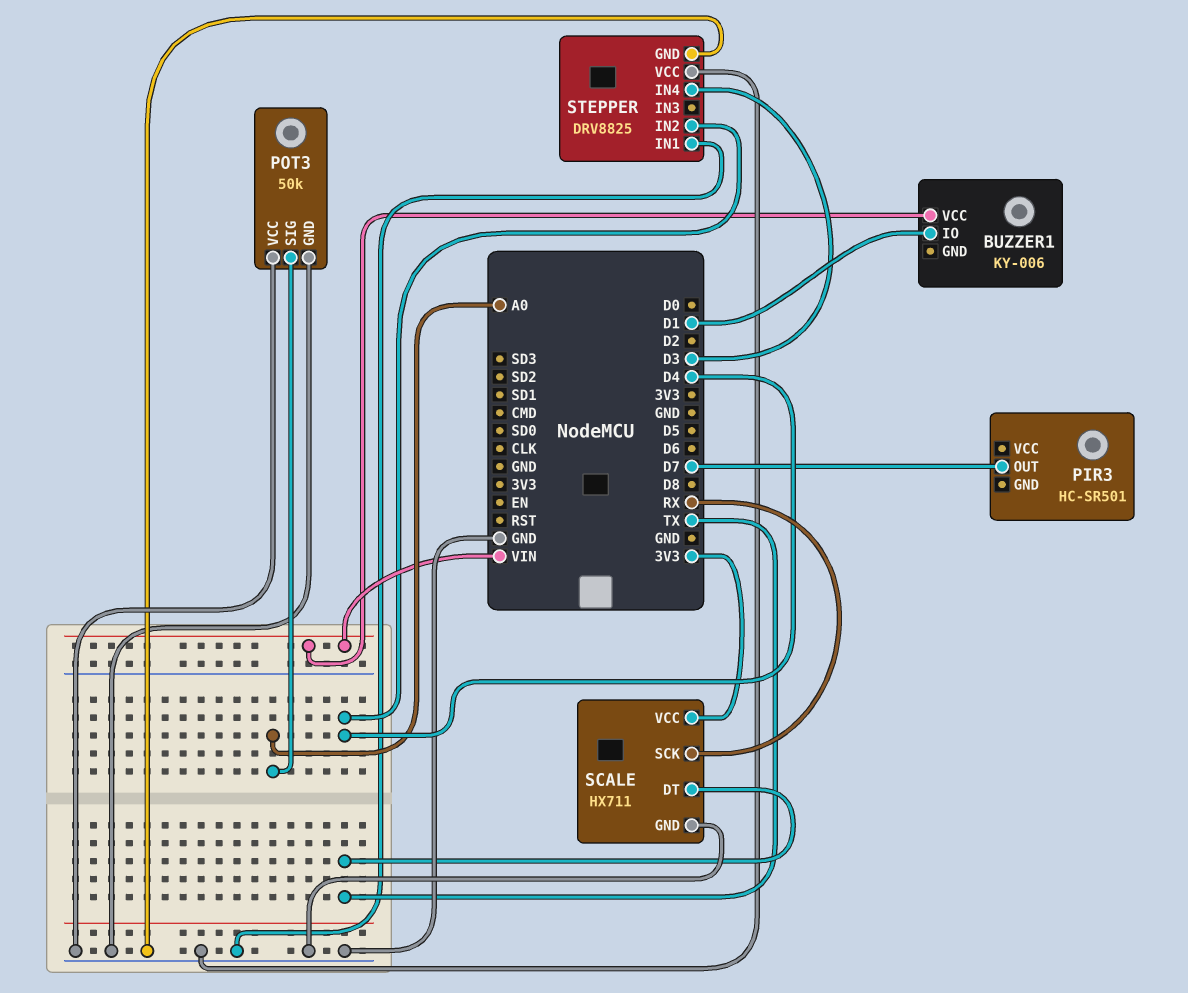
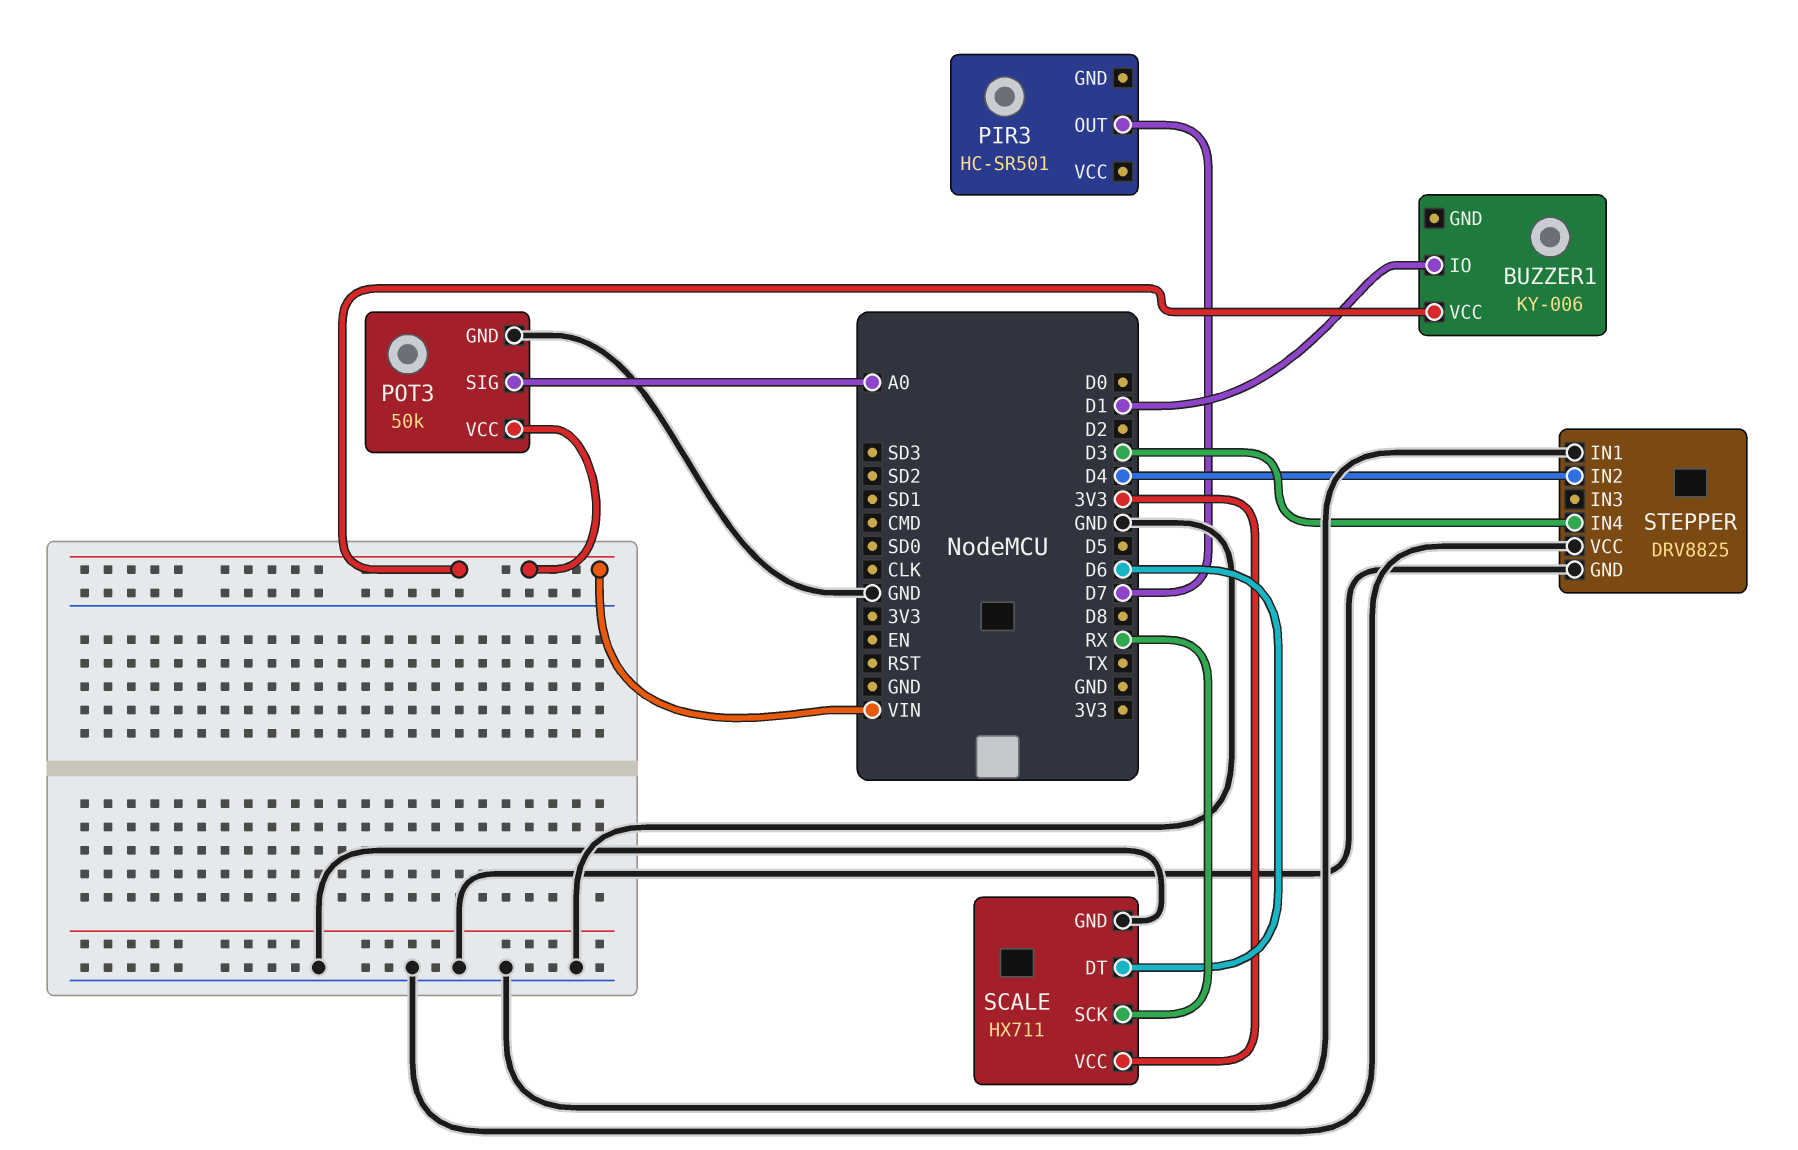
POT3 pin VCC: GND -> VIN
SCALE pin DT: TX -> D6

